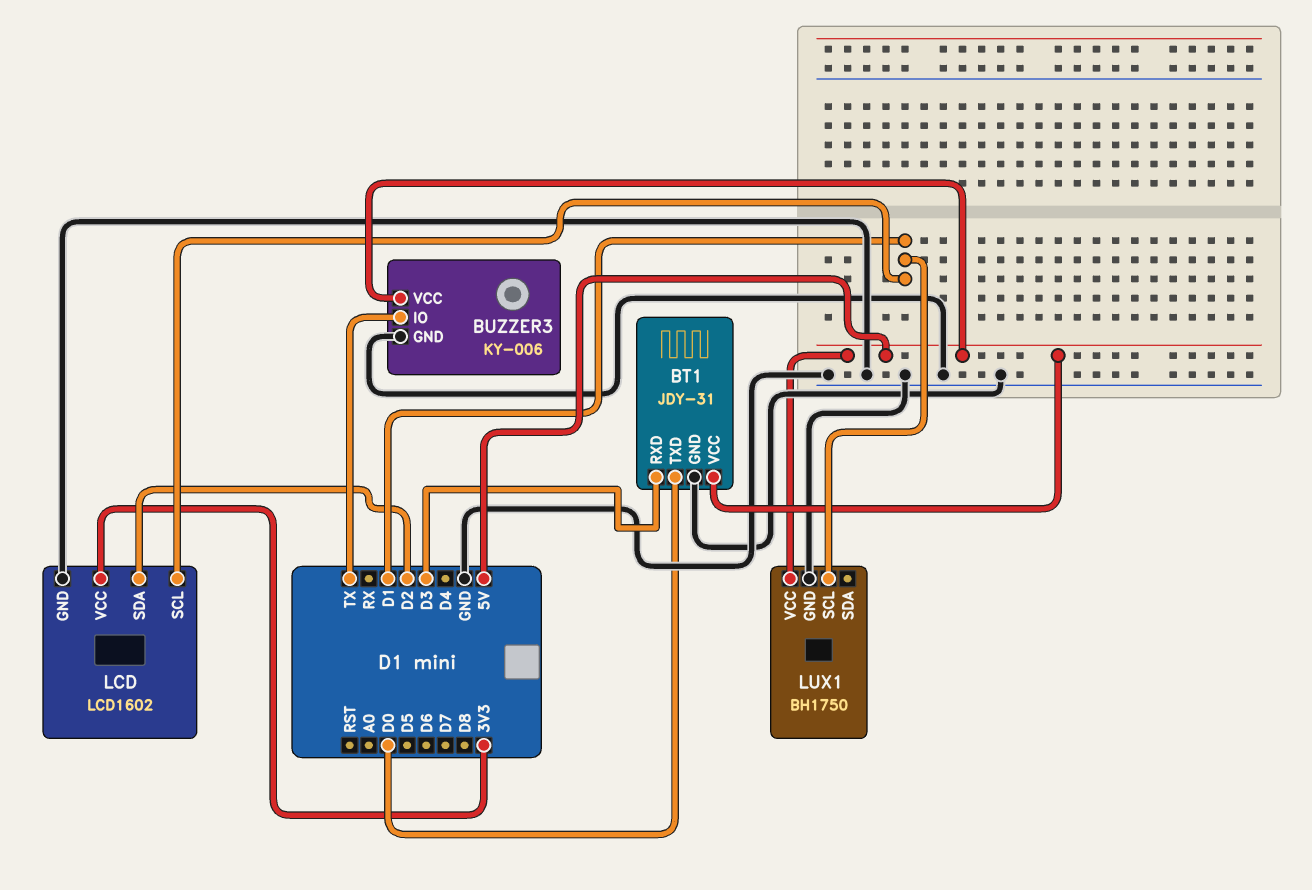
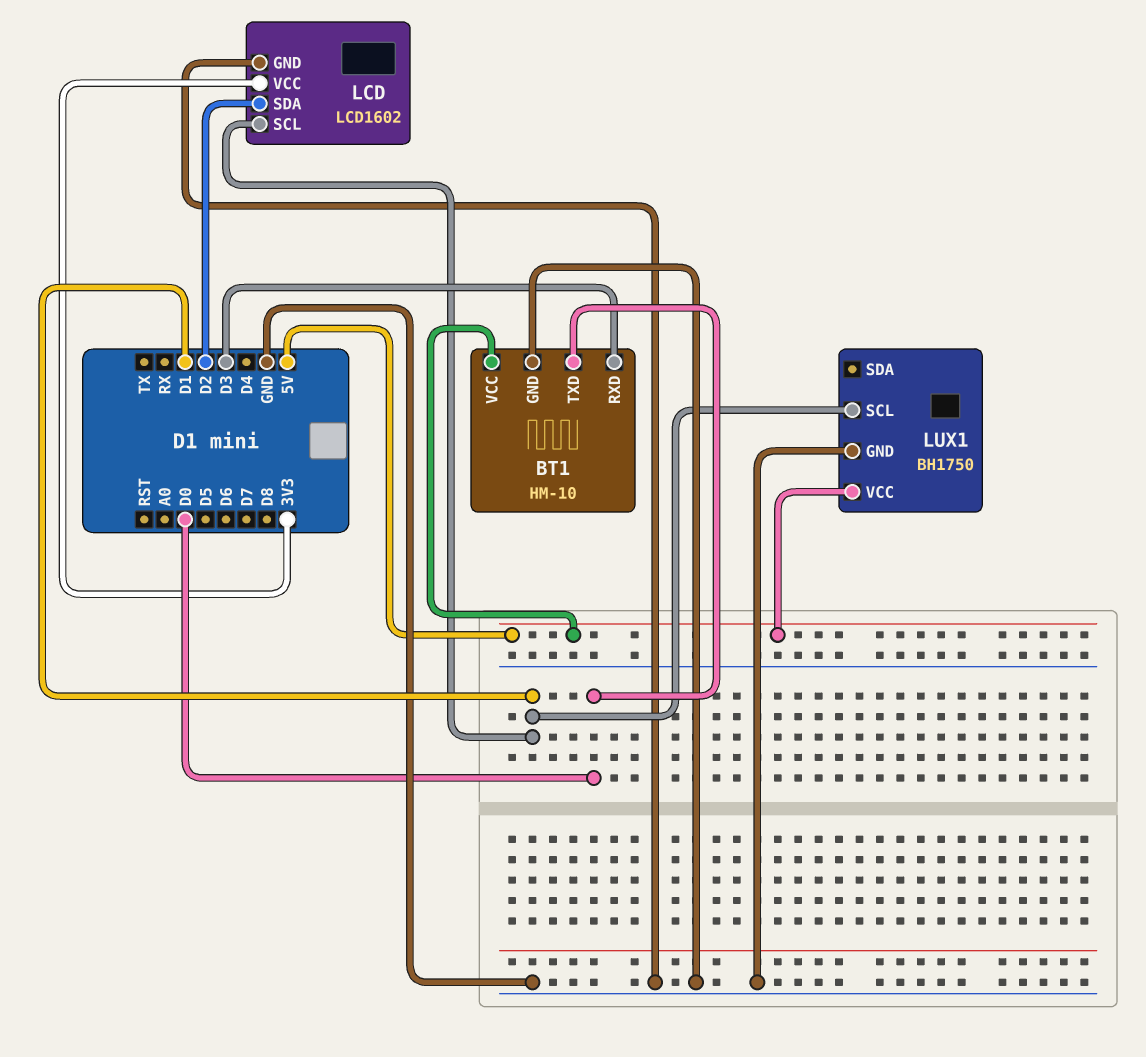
BT1: JDY-31 -> HM-10
BUZZER3: KY-006 -> none
BUZZER3 pin GND: GND -> none
BUZZER3 pin IO: TX -> none
BUZZER3 pin VCC: 5V -> none

